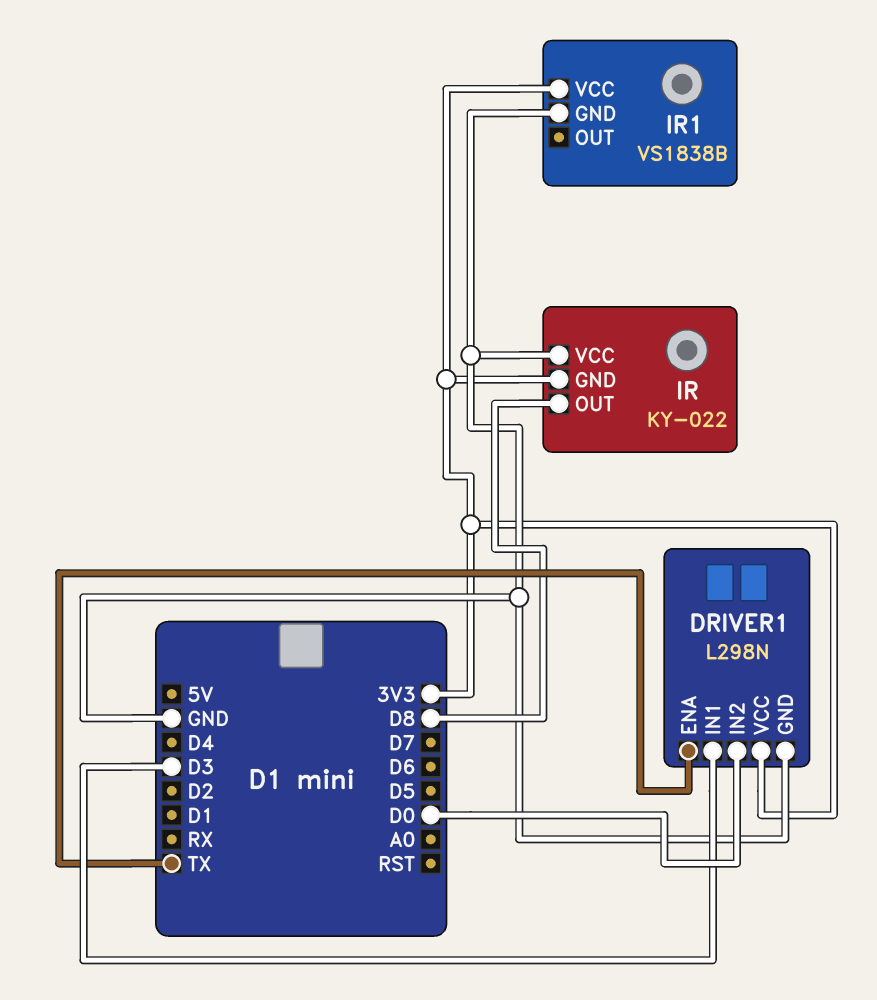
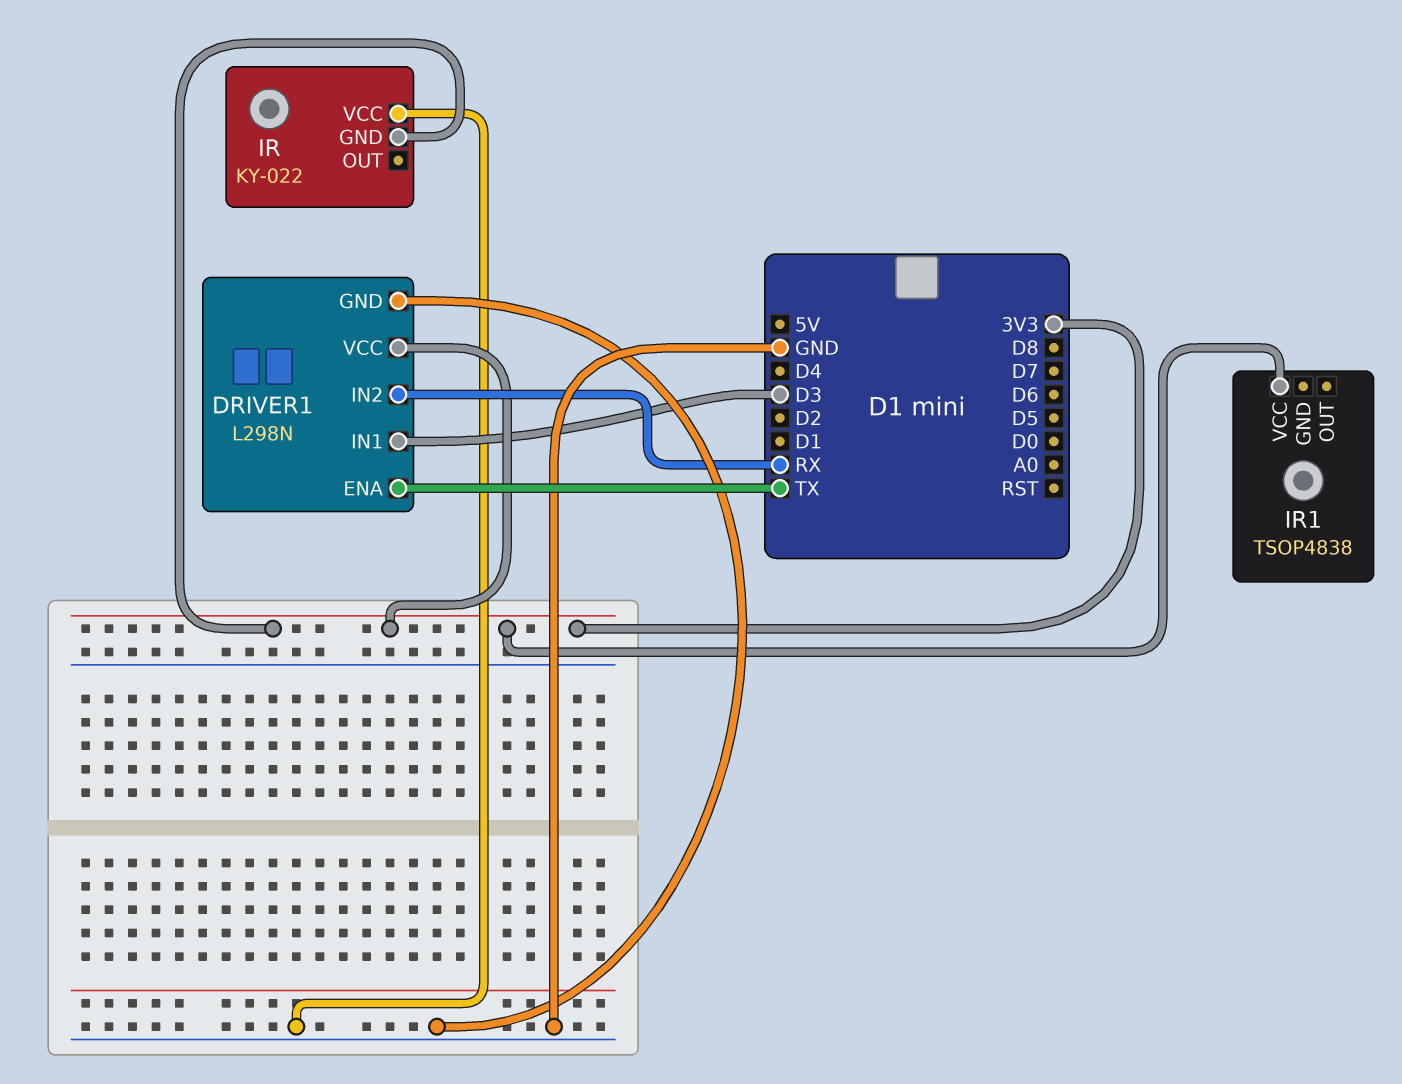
DRIVER1 pin IN2: D0 -> RX
IR pin OUT: D8 -> none
IR1: VS1838B -> TSOP4838
IR1 pin GND: GND -> none

